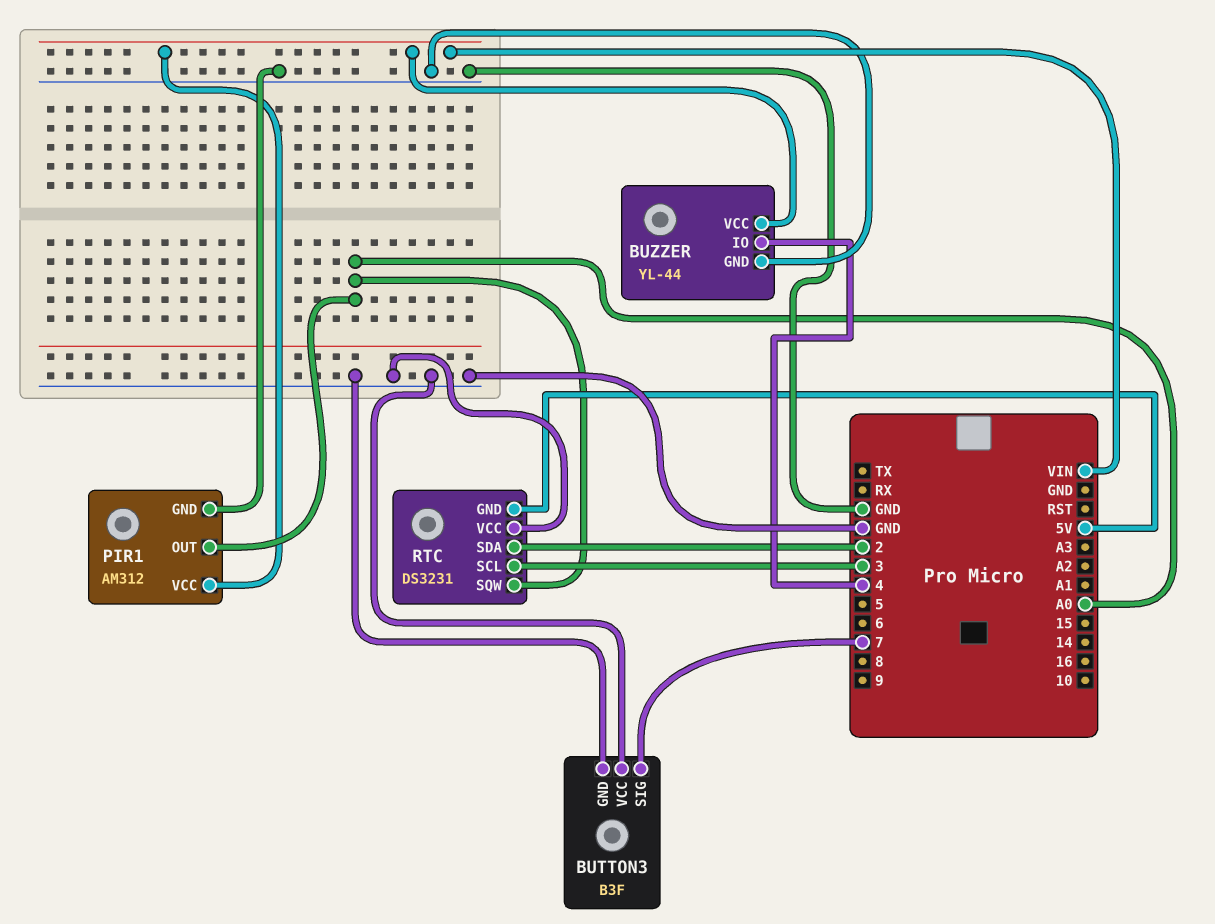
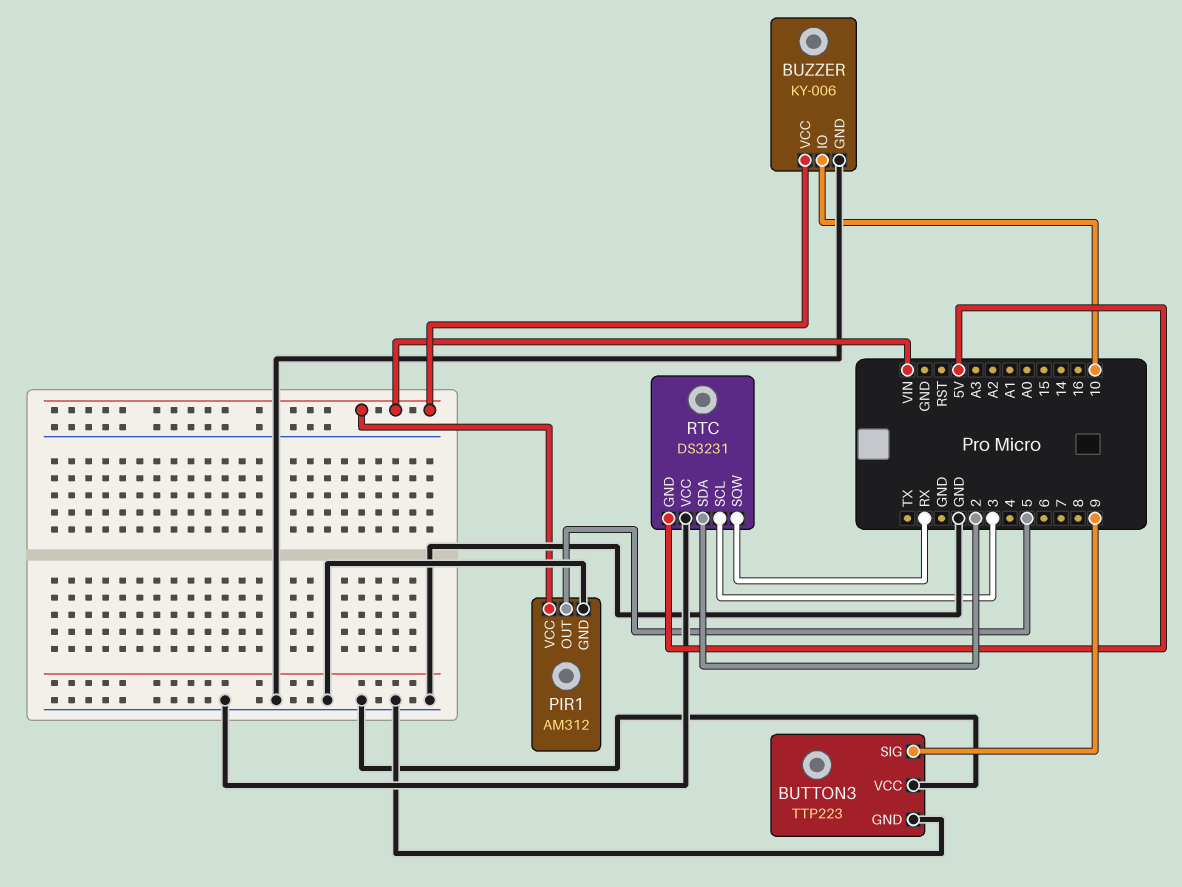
BUTTON3: B3F -> TTP223
BUTTON3 pin SIG: 7 -> 9
BUZZER: YL-44 -> KY-006
BUZZER pin IO: 4 -> 10
PIR1 pin OUT: A0 -> 5
RTC pin SQW: A0 -> RX

